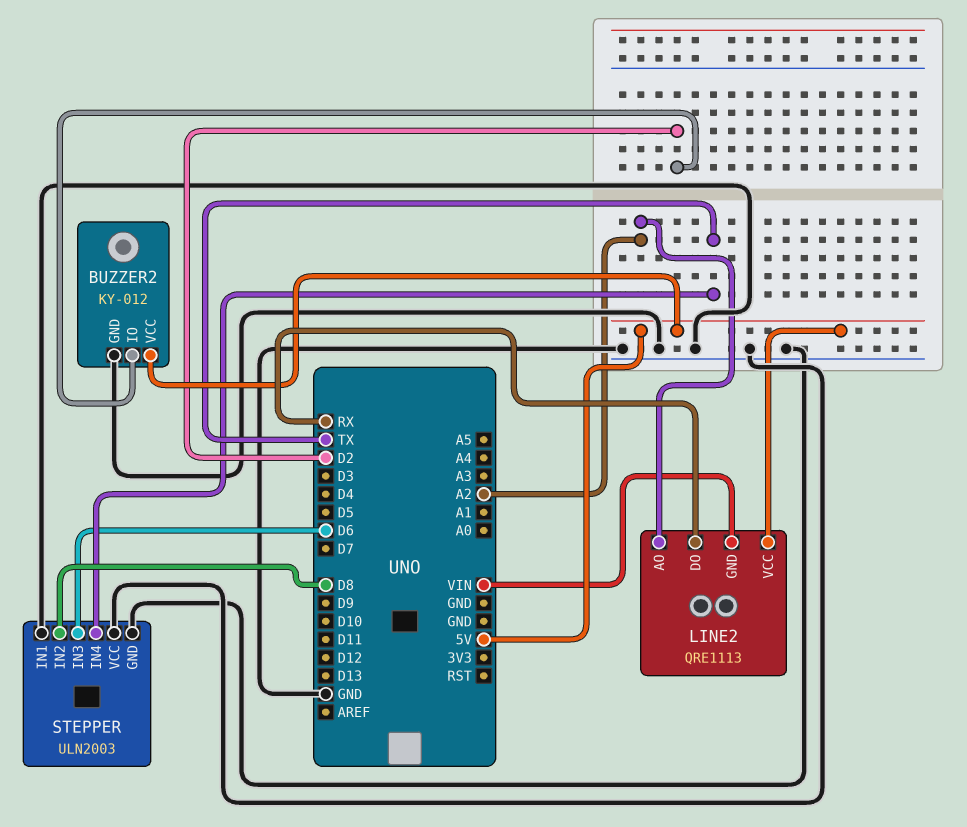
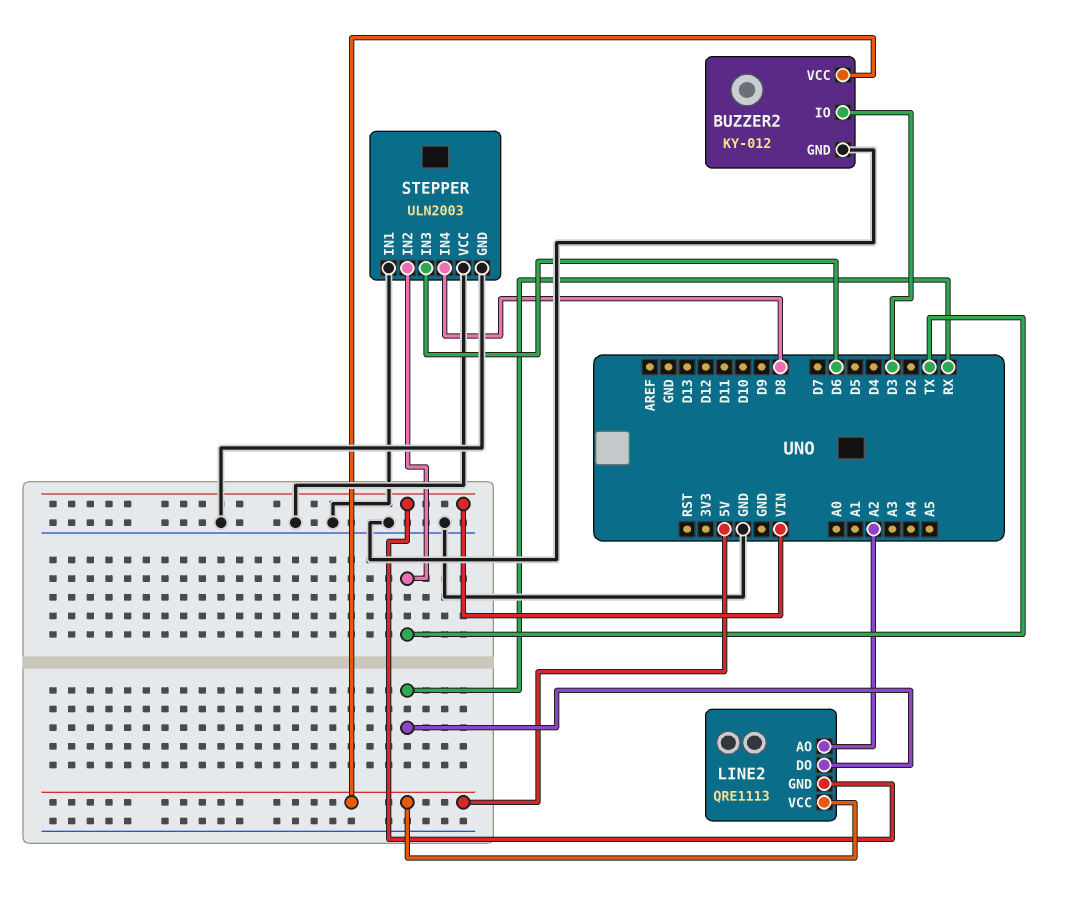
BUZZER2 pin IO: D2 -> D3
STEPPER pin IN2: D8 -> TX
STEPPER pin IN4: TX -> D8

